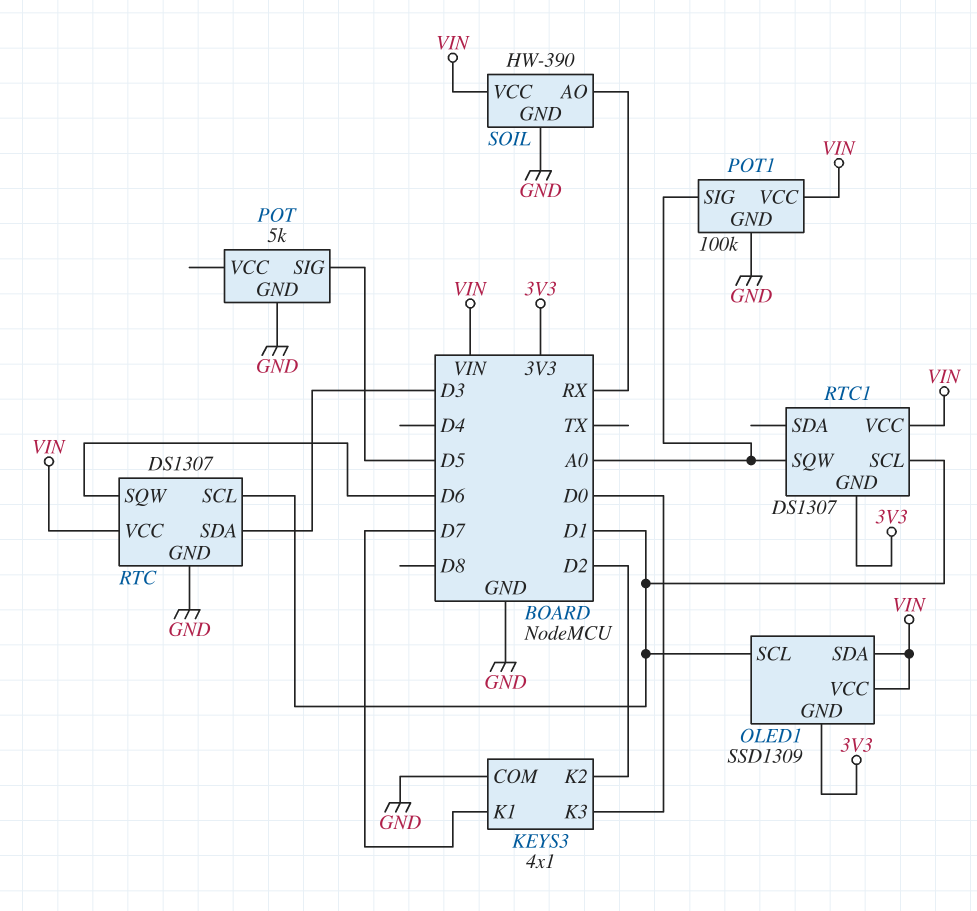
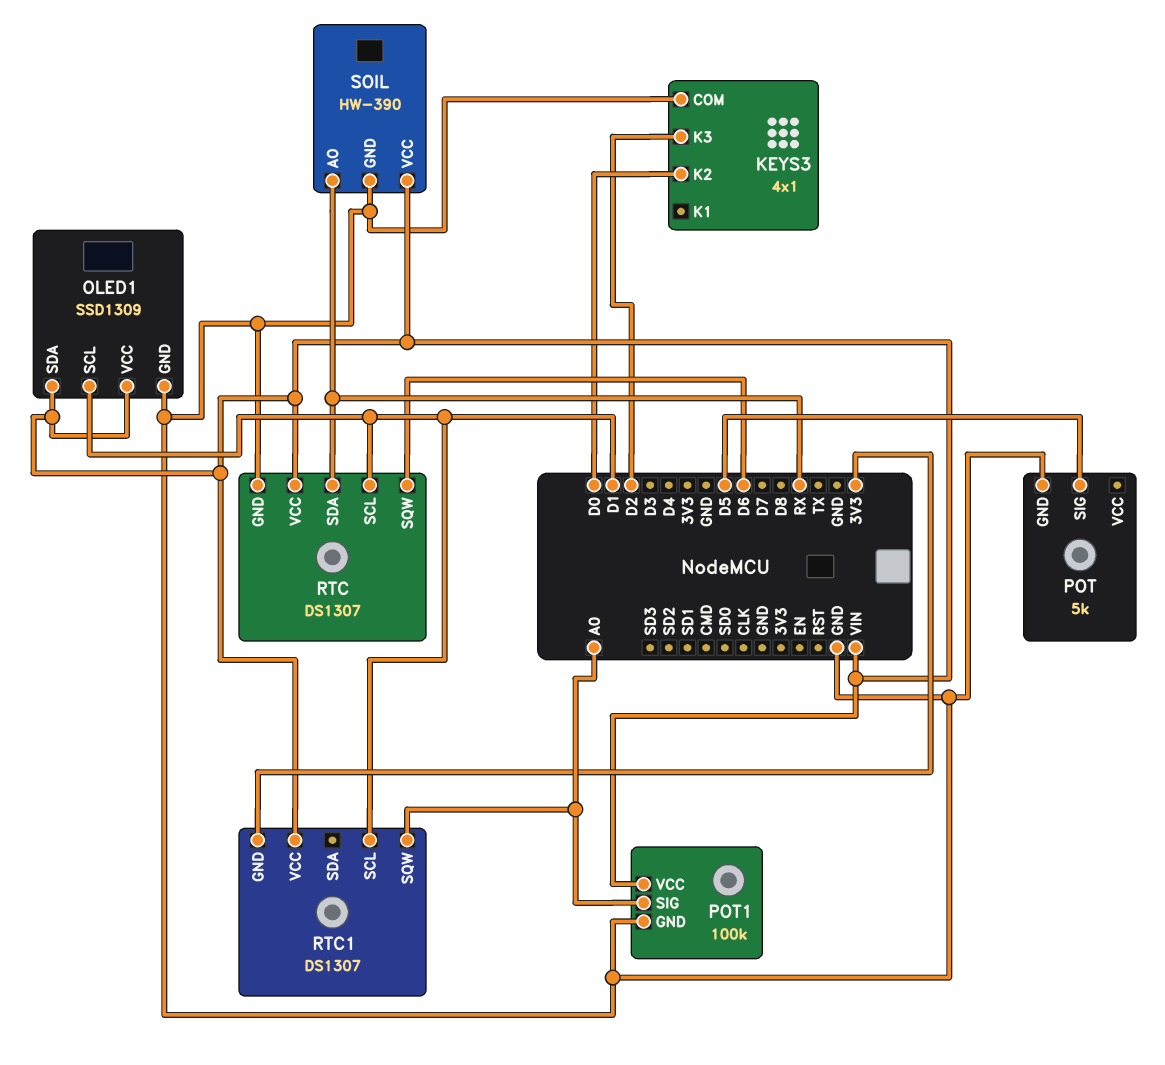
KEYS3 pin K1: D7 -> none
KEYS3 pin K2: D2 -> D0
KEYS3 pin K3: D0 -> D2
OLED1 pin GND: 3V3 -> GND
RTC pin SDA: D3 -> RX

